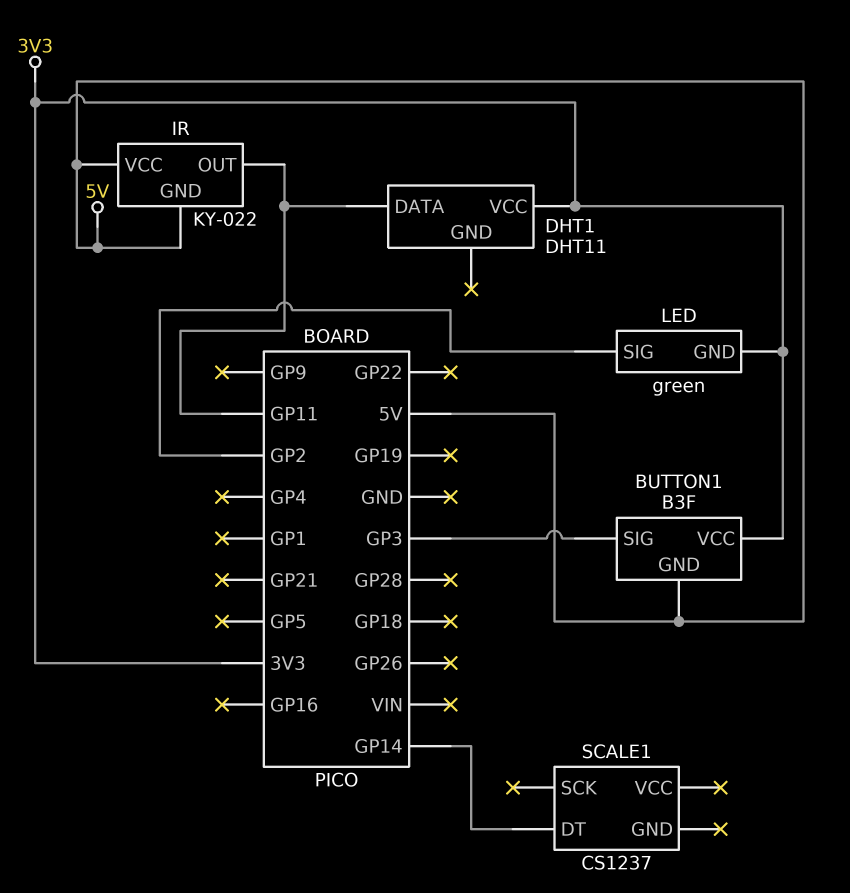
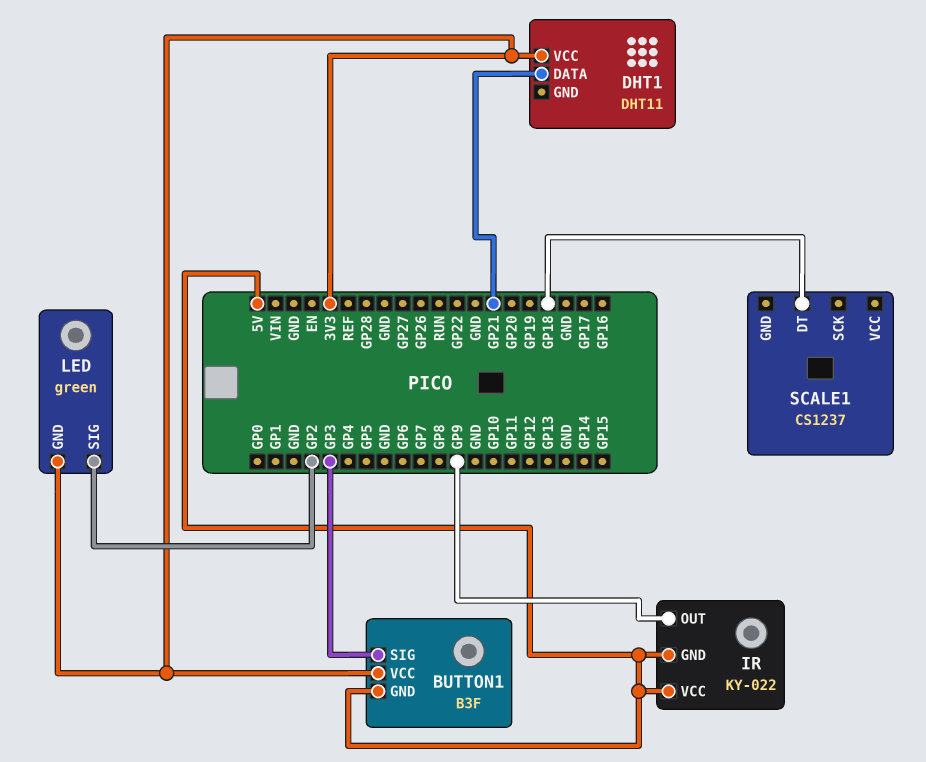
DHT1 pin DATA: GP11 -> GP21
IR pin OUT: GP11 -> GP9
SCALE1 pin DT: GP14 -> GP18

